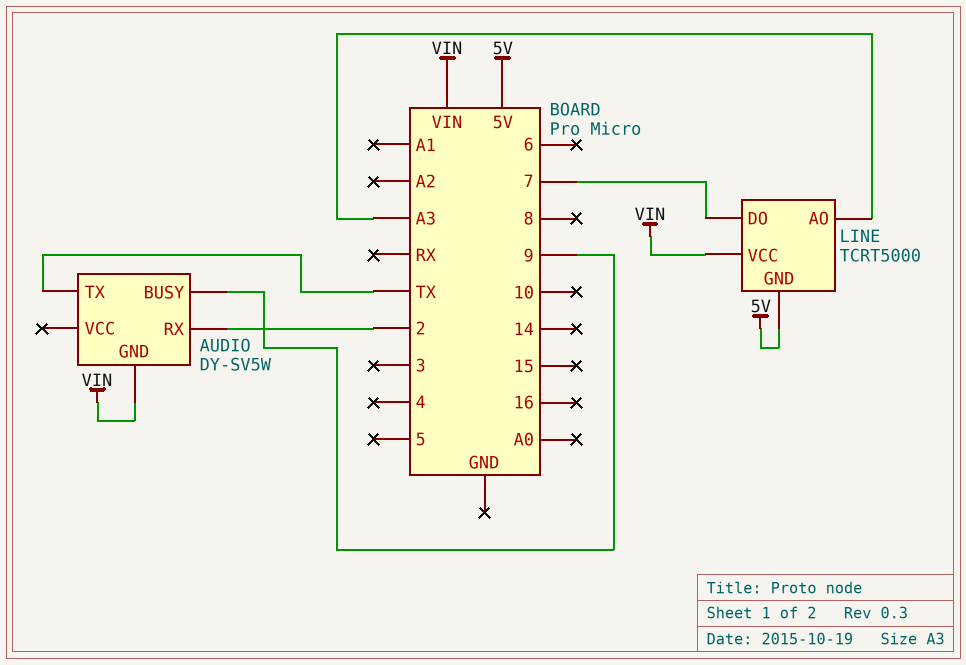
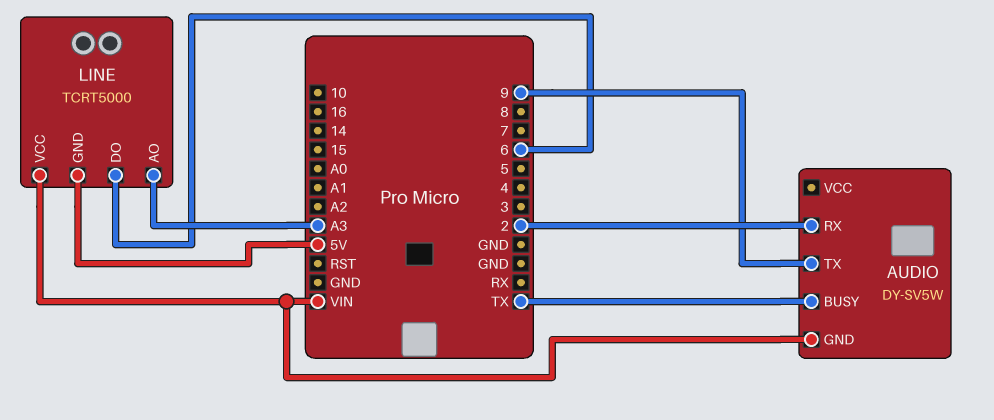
AUDIO pin BUSY: 9 -> TX
AUDIO pin TX: TX -> 9
LINE pin DO: 7 -> 6

